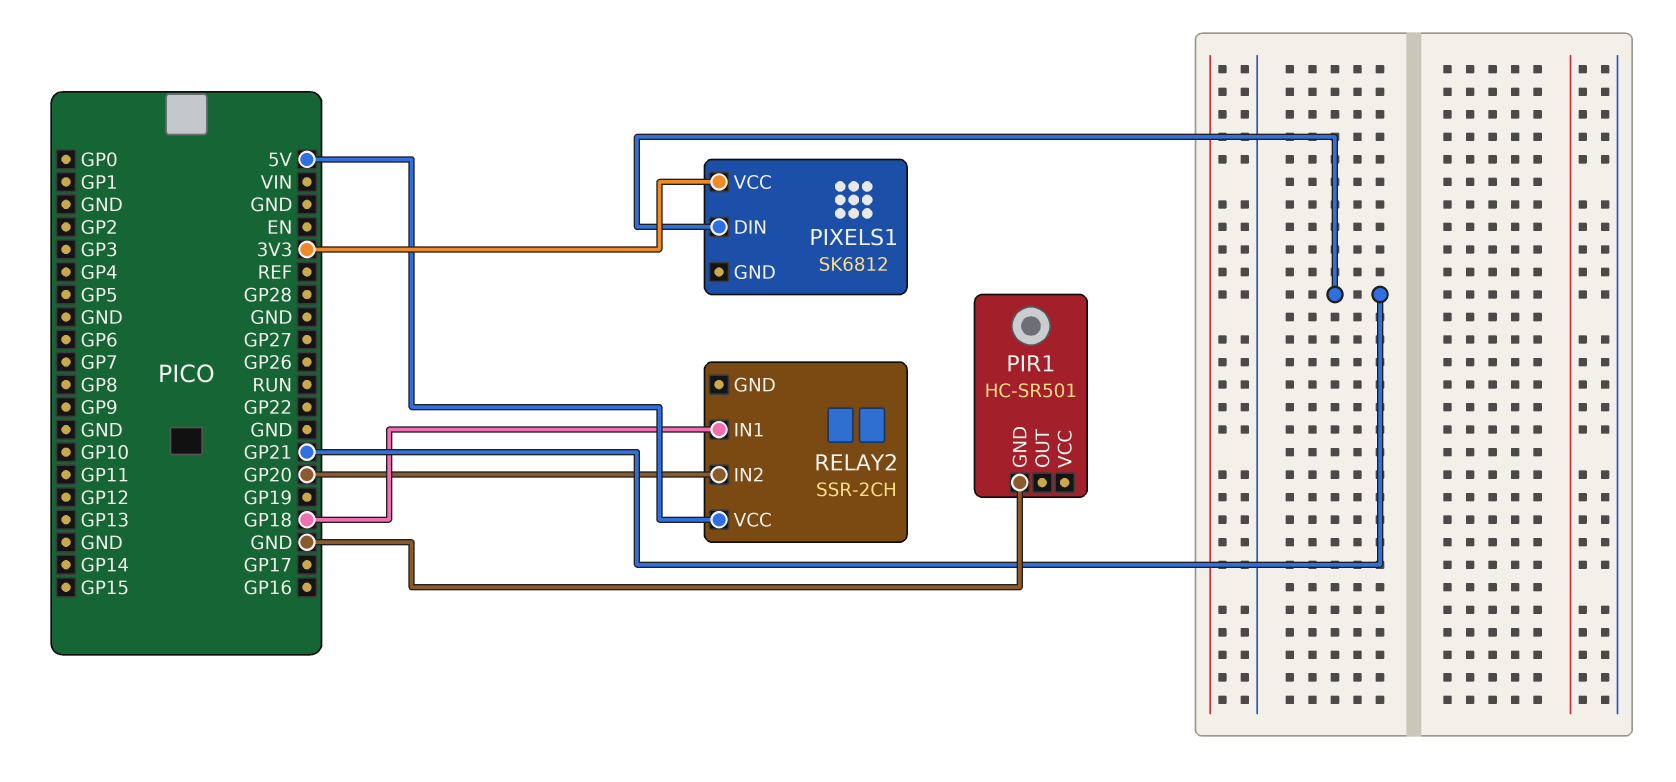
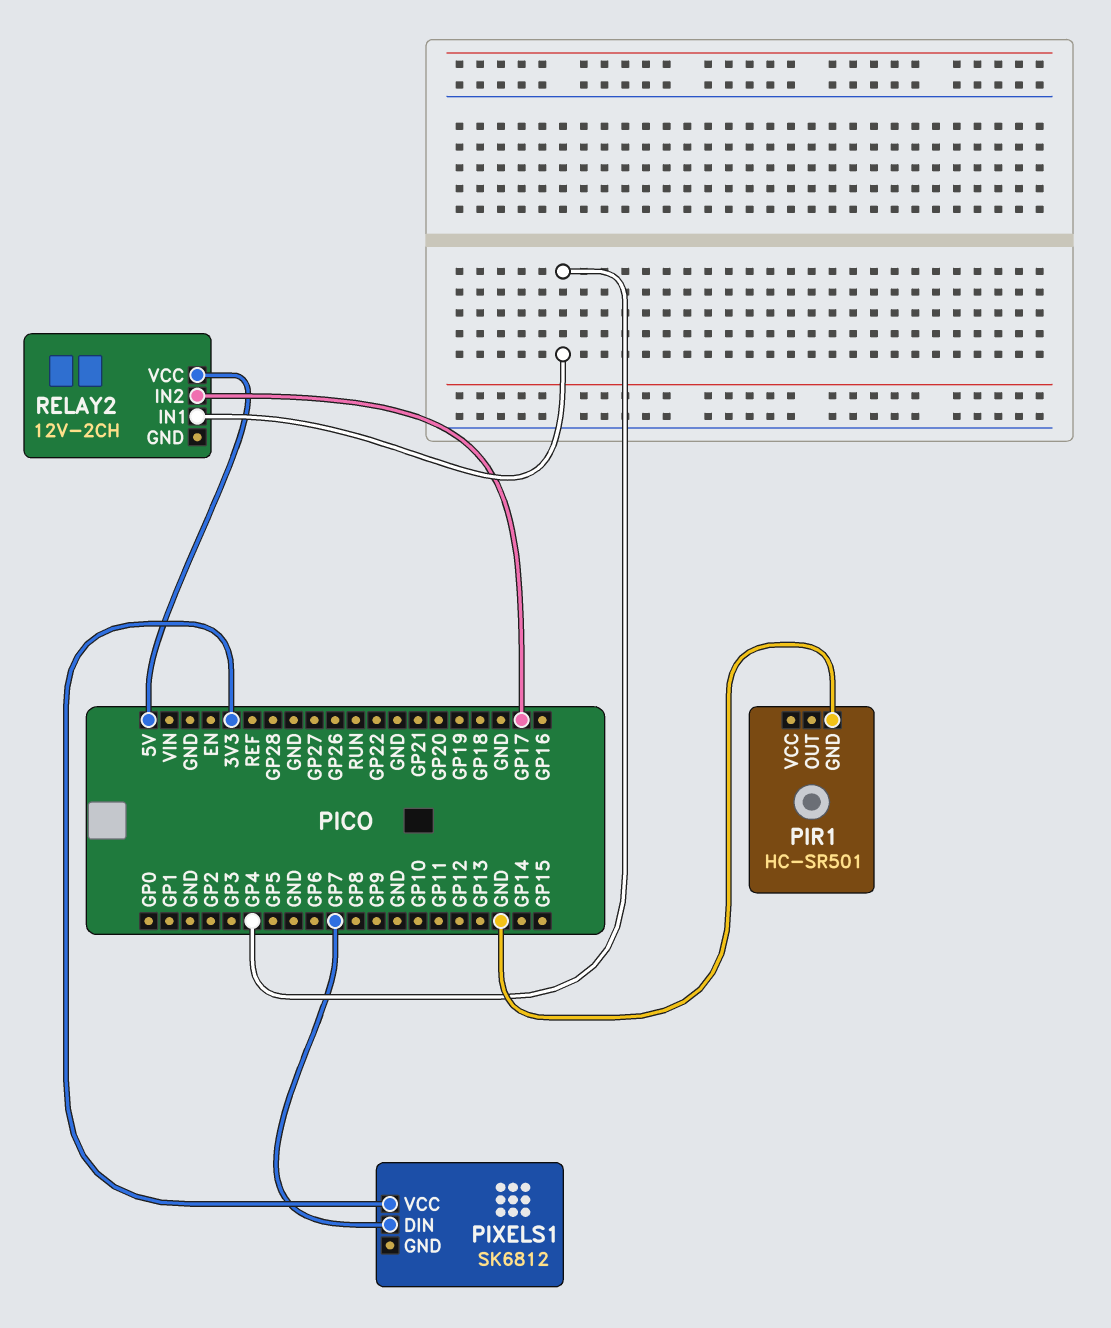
PIXELS1 pin DIN: GP21 -> GP7
RELAY2: SSR-2CH -> 12V-2CH
RELAY2 pin IN1: GP18 -> GP4
RELAY2 pin IN2: GP20 -> GP17

